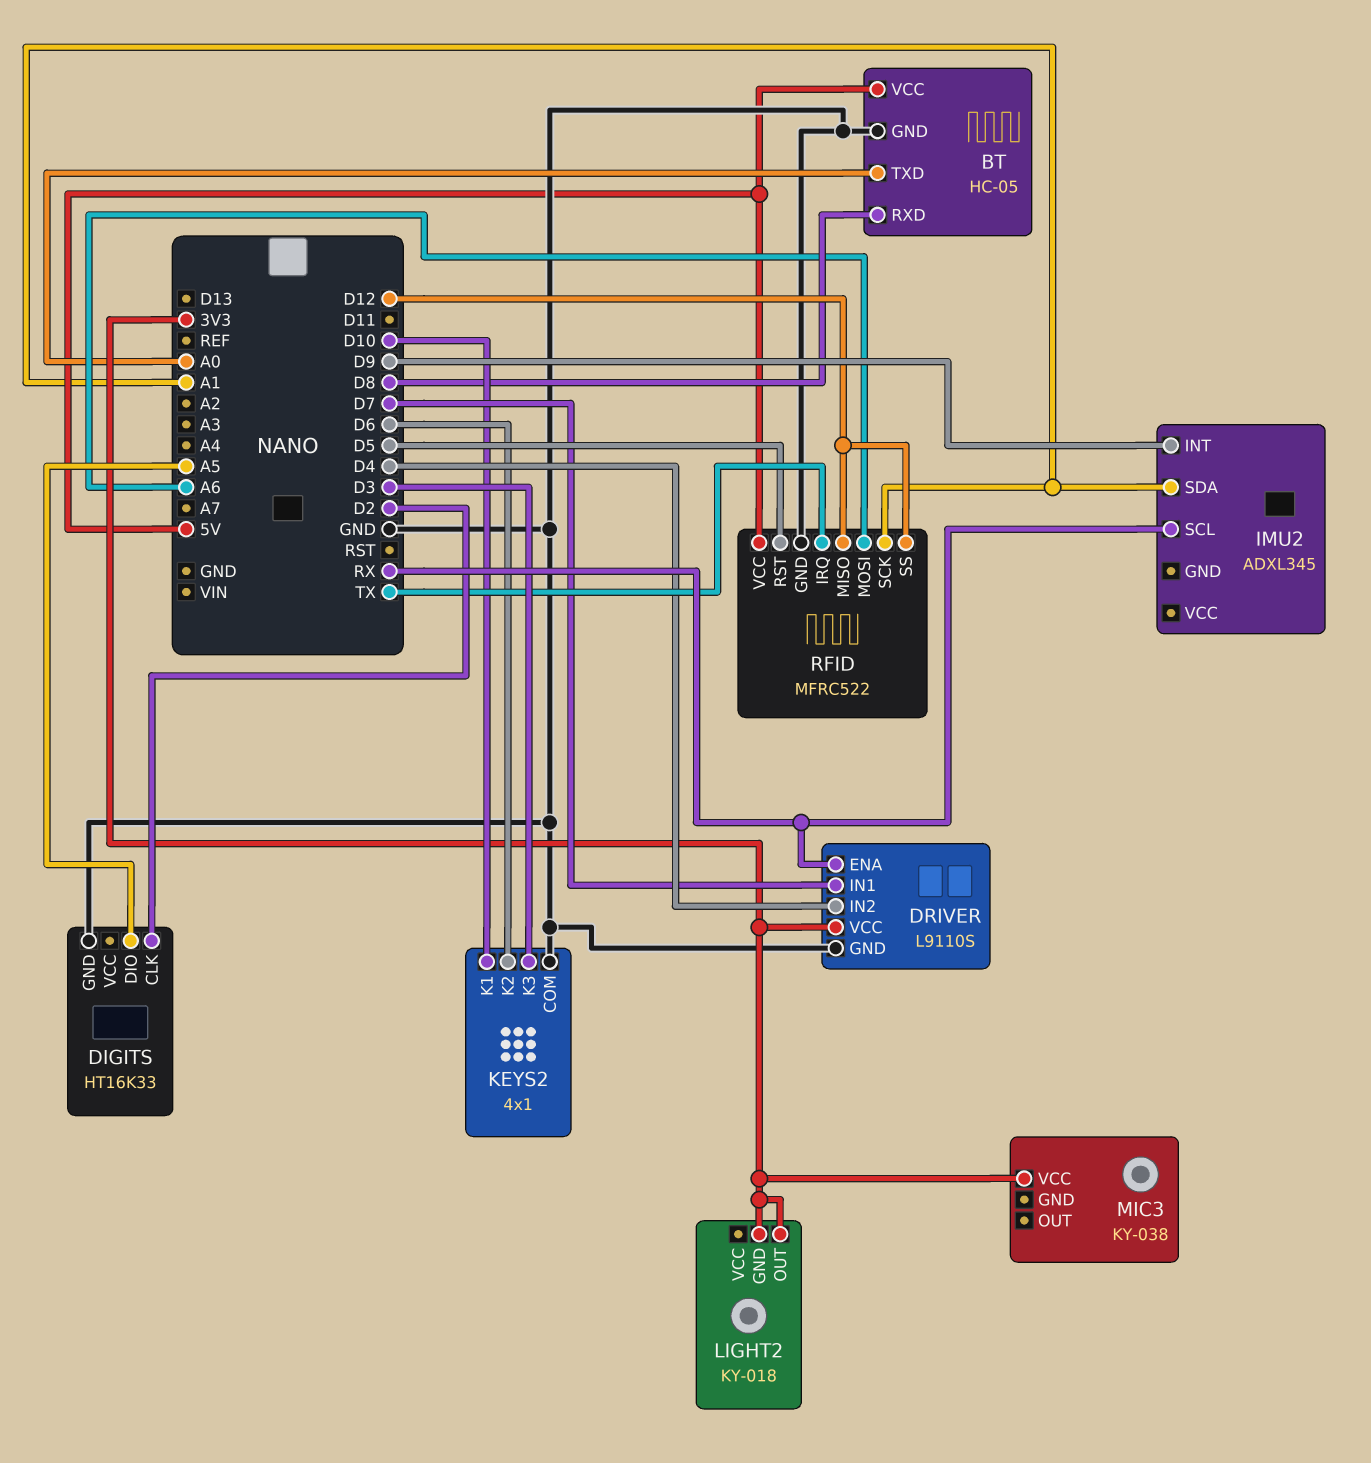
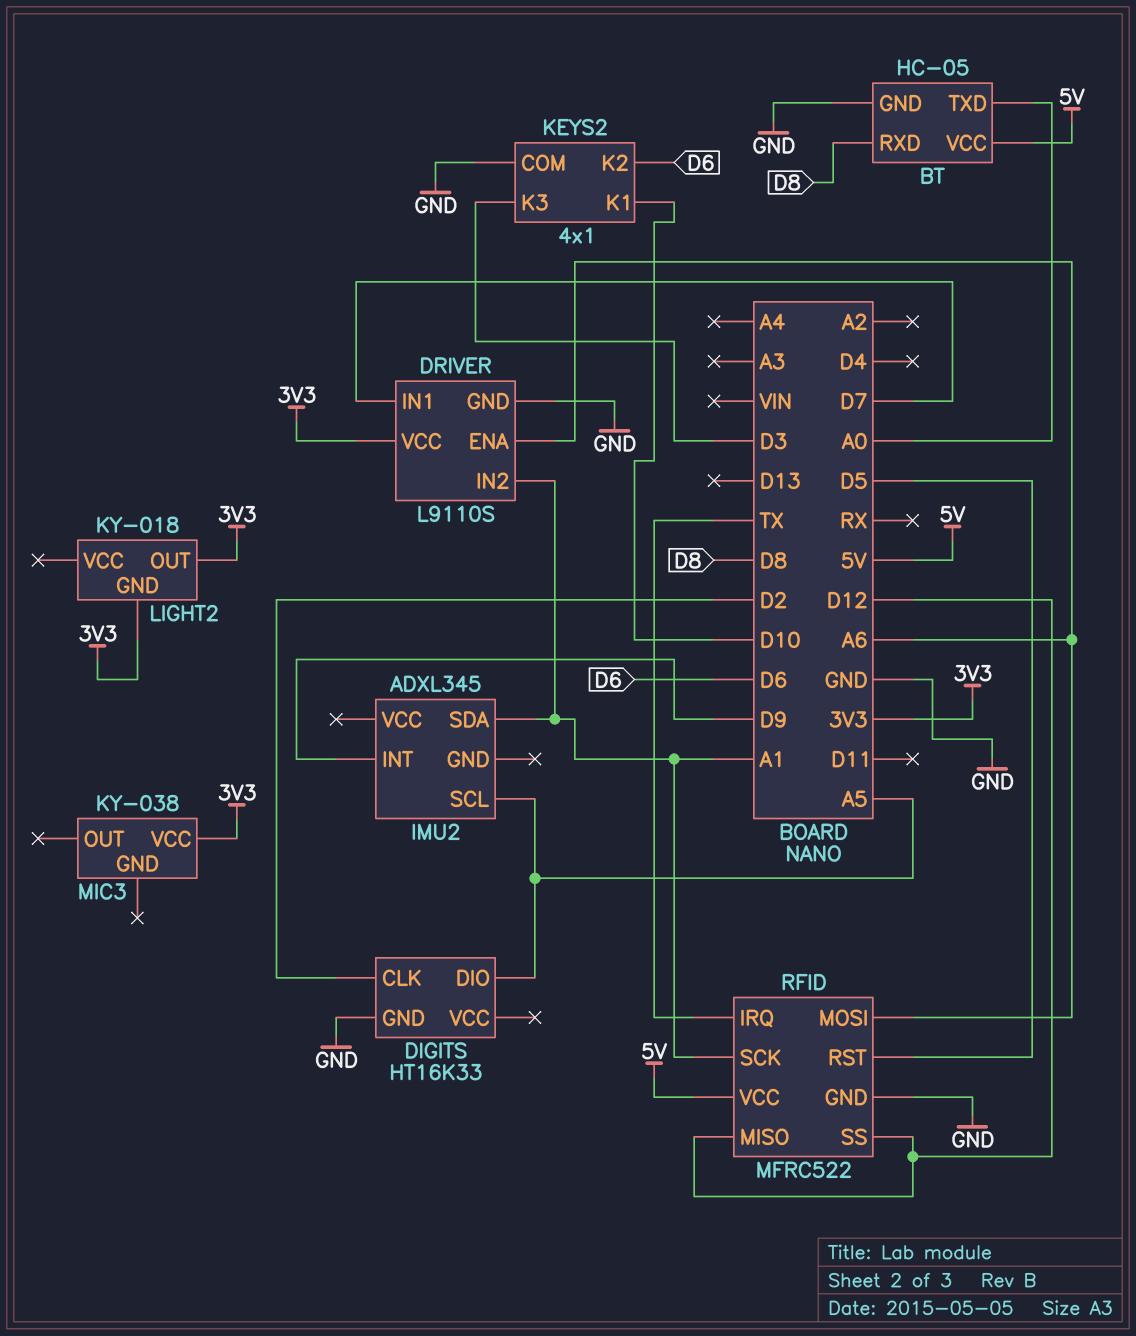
DRIVER pin ENA: RX -> A6
DRIVER pin IN2: D4 -> A1
IMU2 pin SCL: RX -> A5

